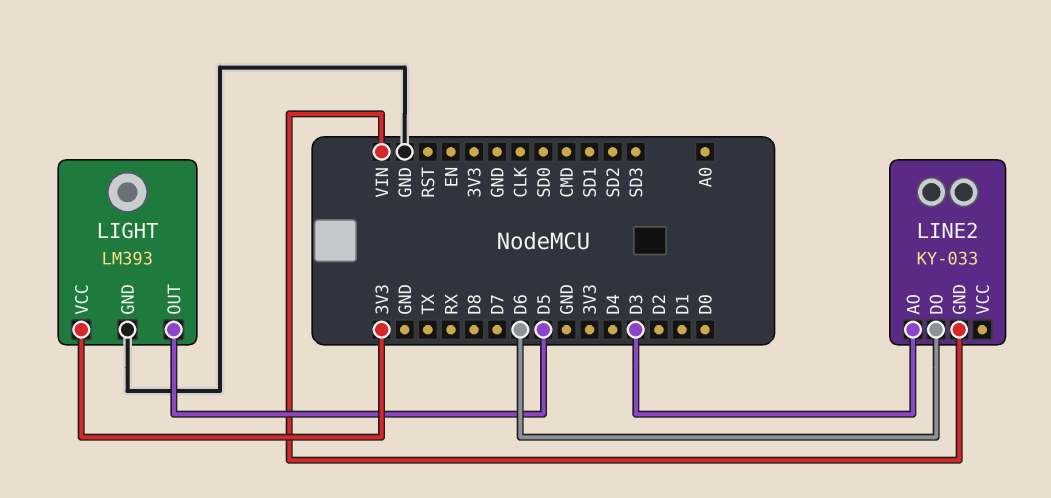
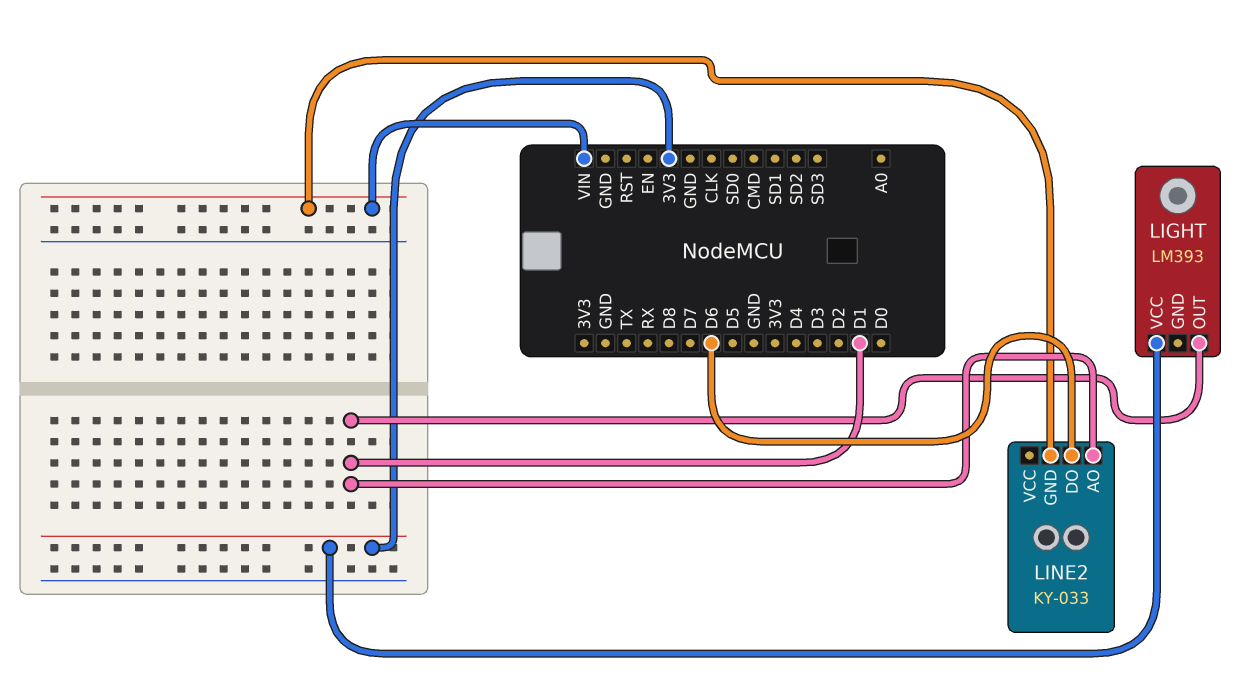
LIGHT pin GND: GND -> none
LIGHT pin OUT: D5 -> D1
LINE2 pin AO: D3 -> D1

